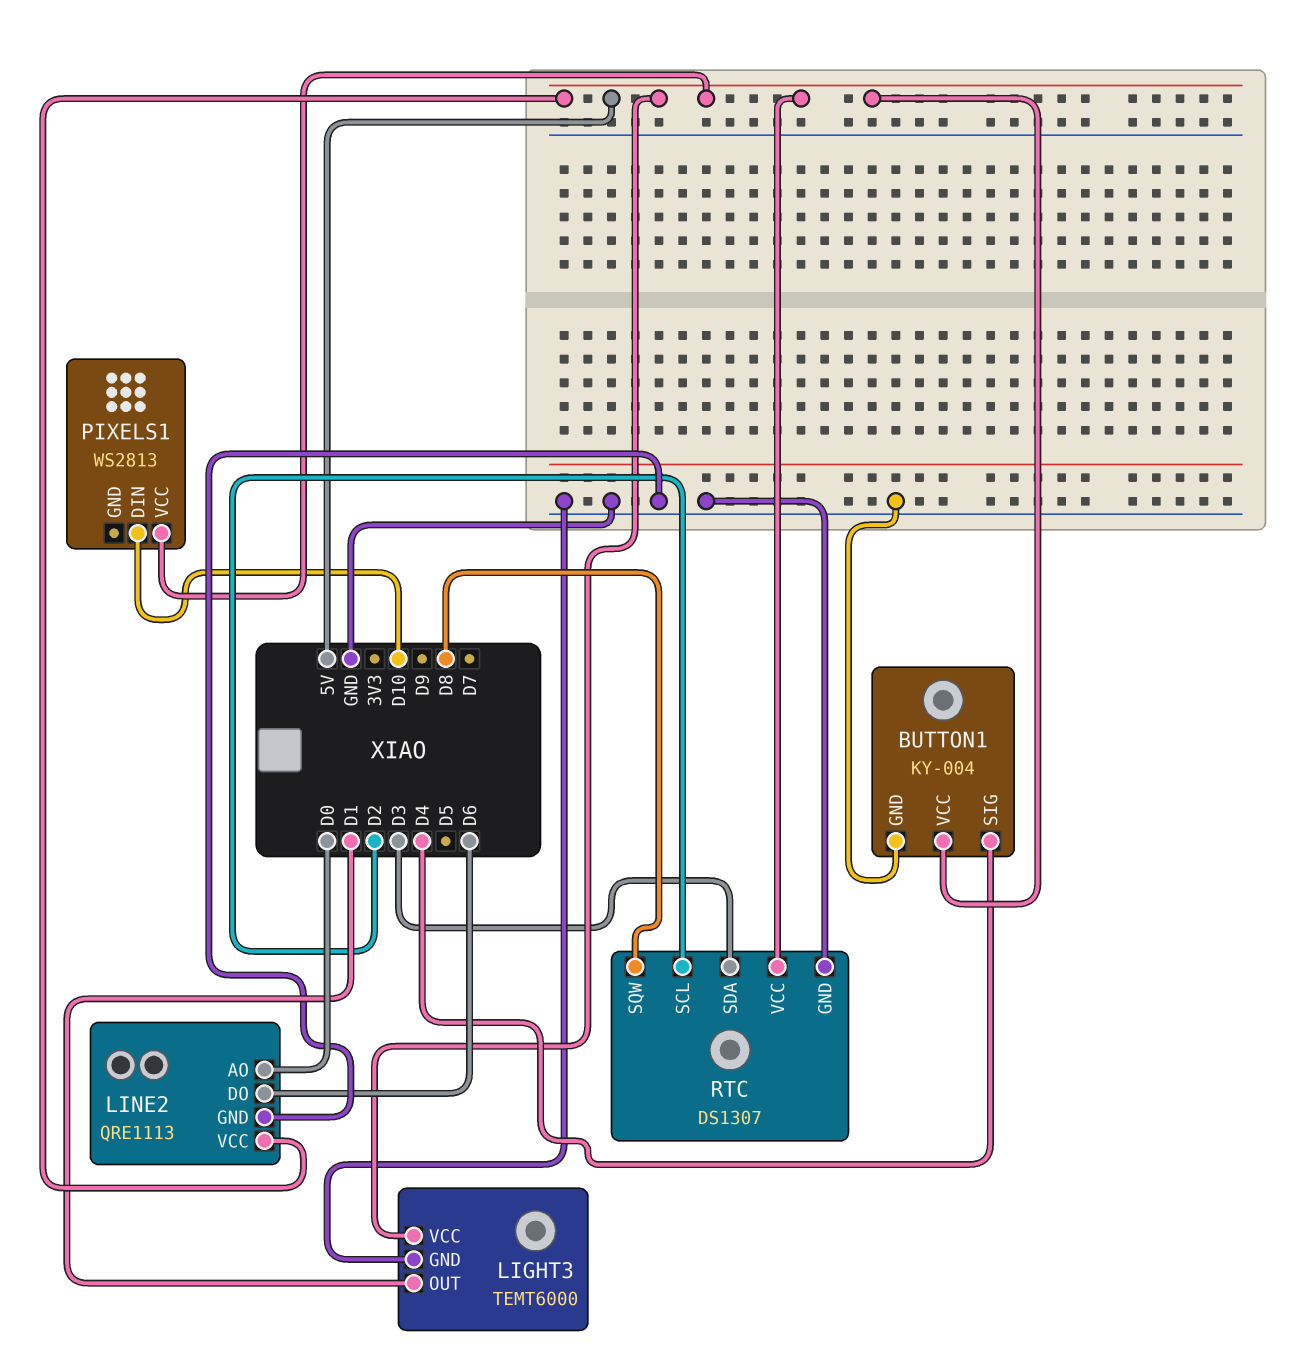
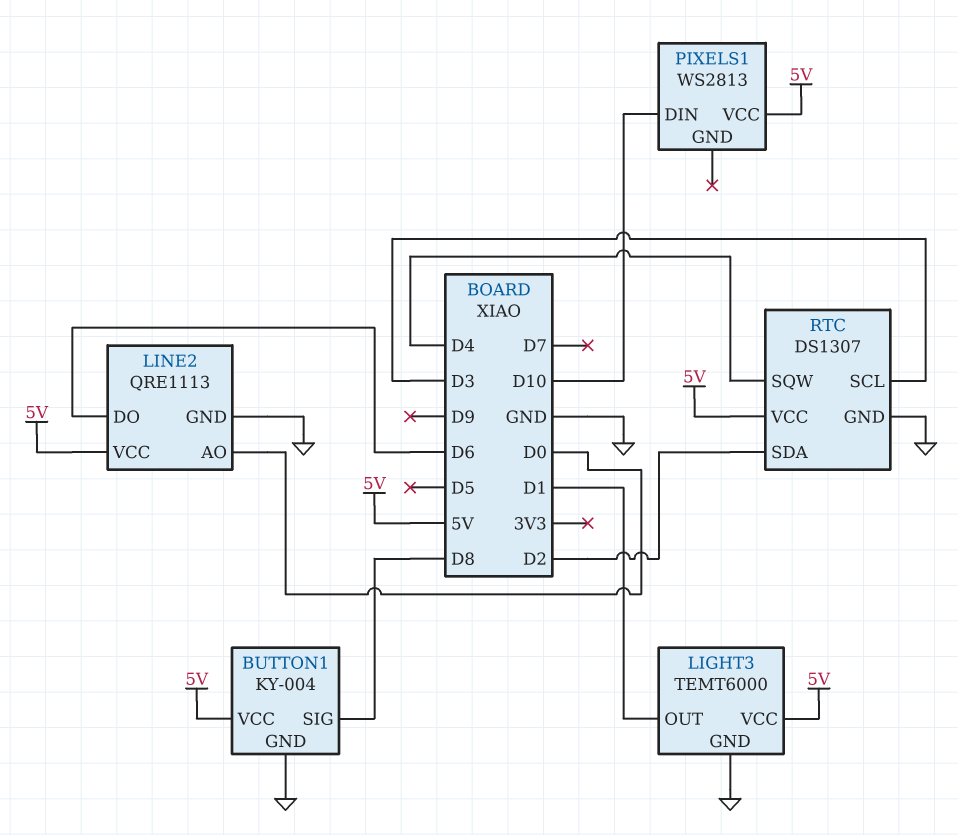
BUTTON1 pin SIG: D4 -> D8
RTC pin SCL: D2 -> D3
RTC pin SDA: D3 -> D2
RTC pin SQW: D8 -> D4

